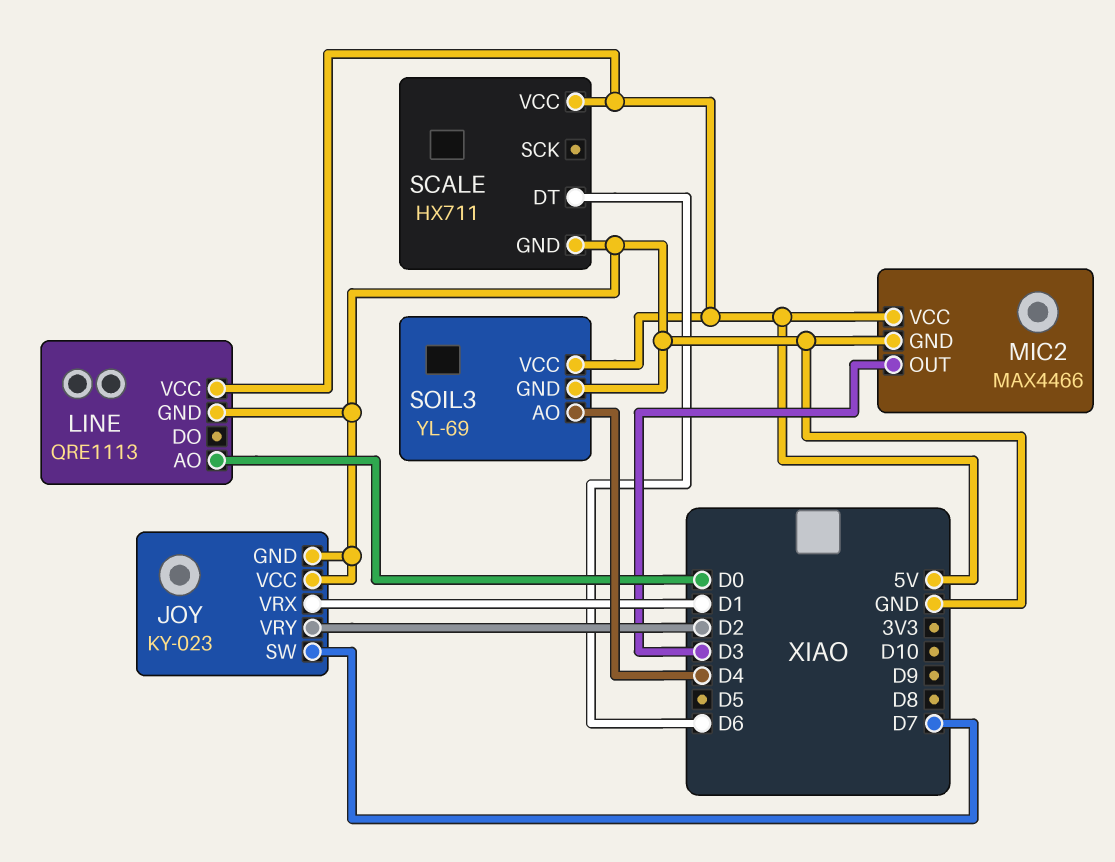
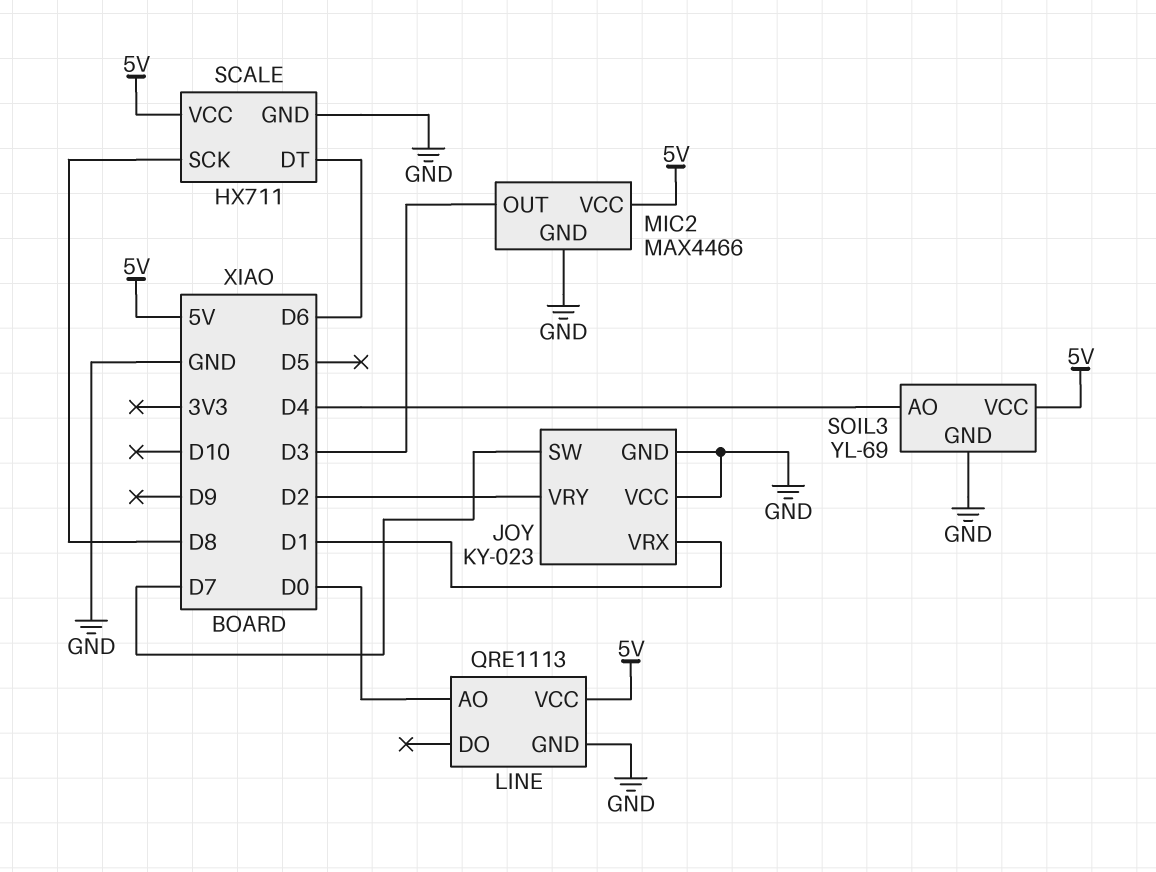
SCALE pin SCK: none -> D8

